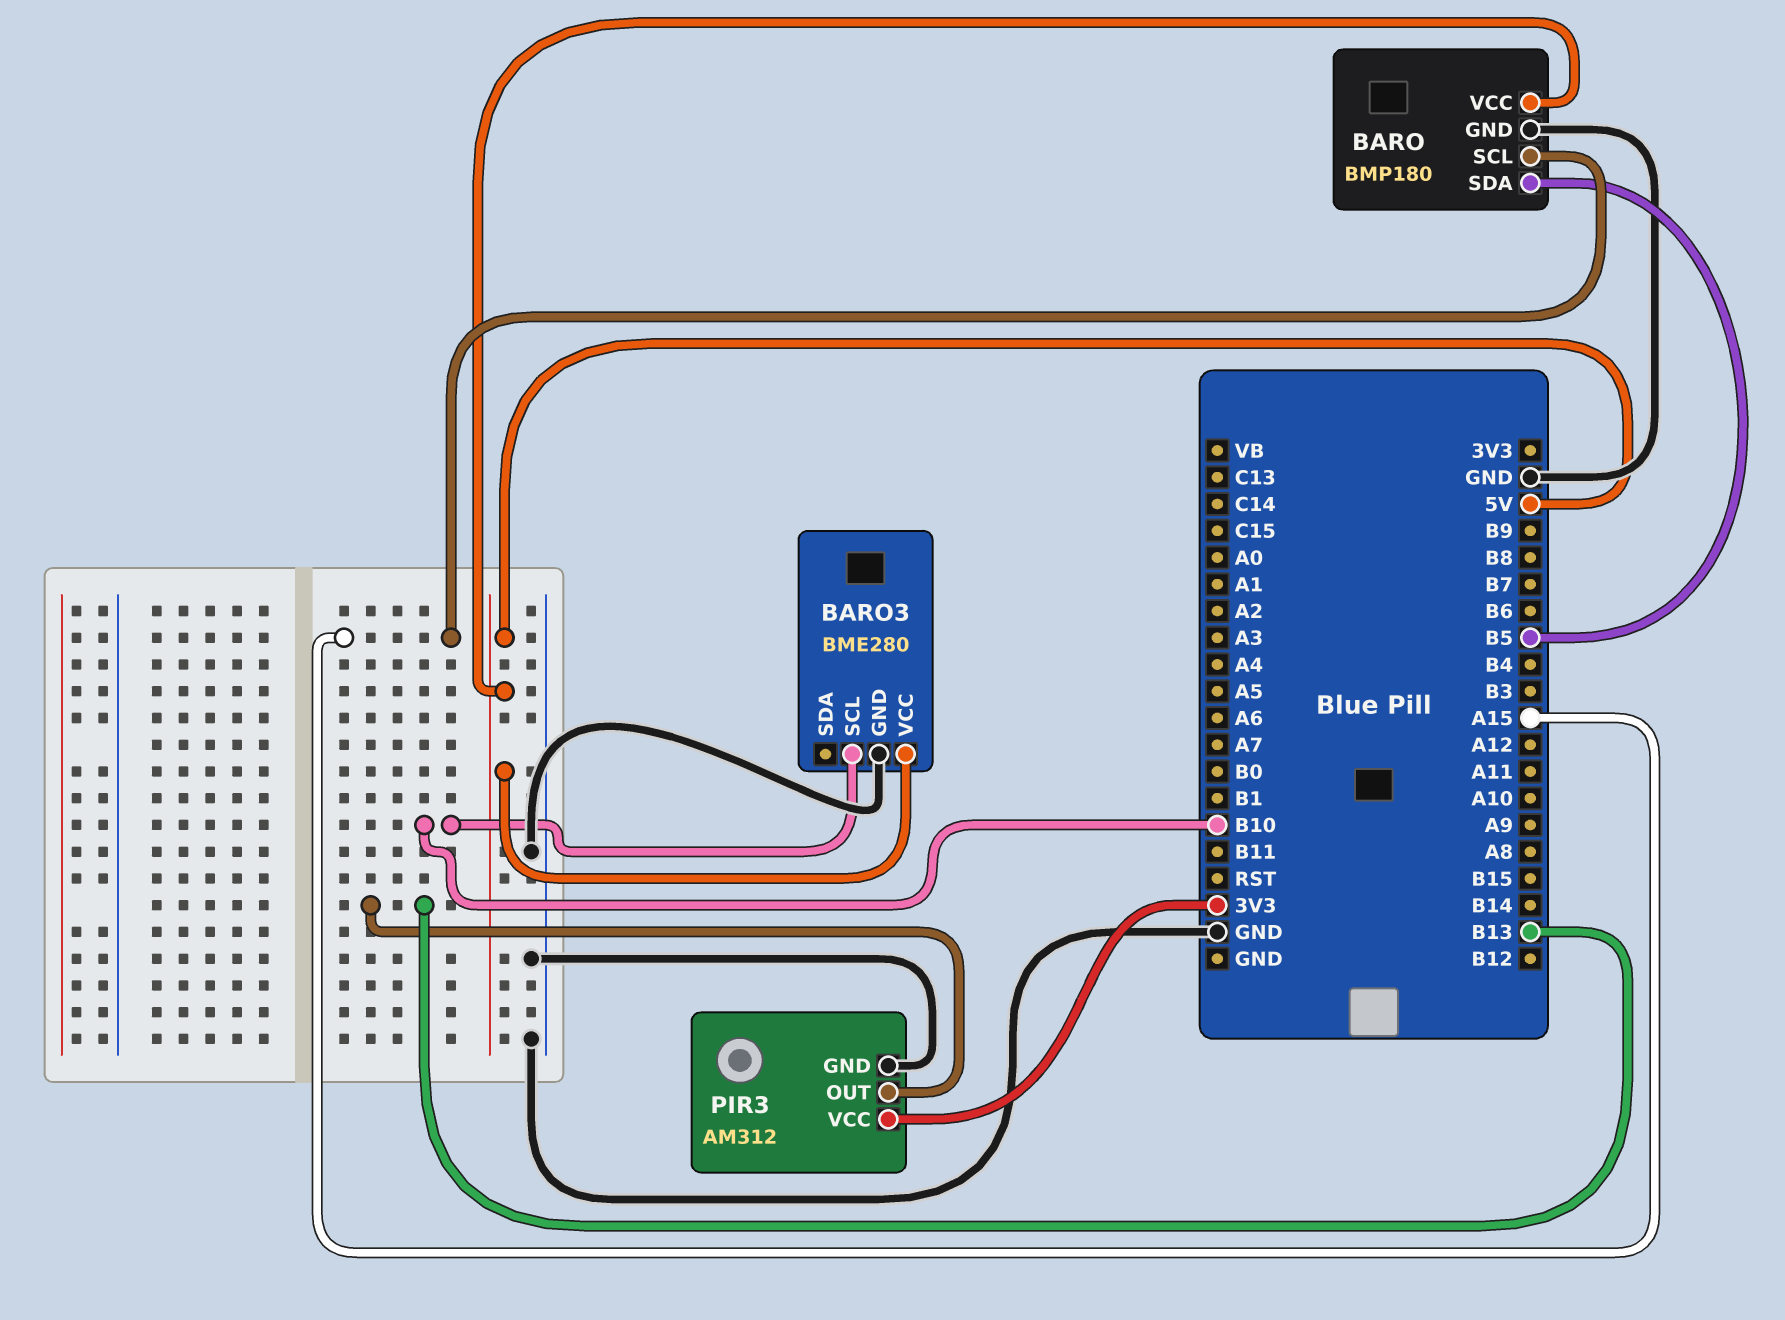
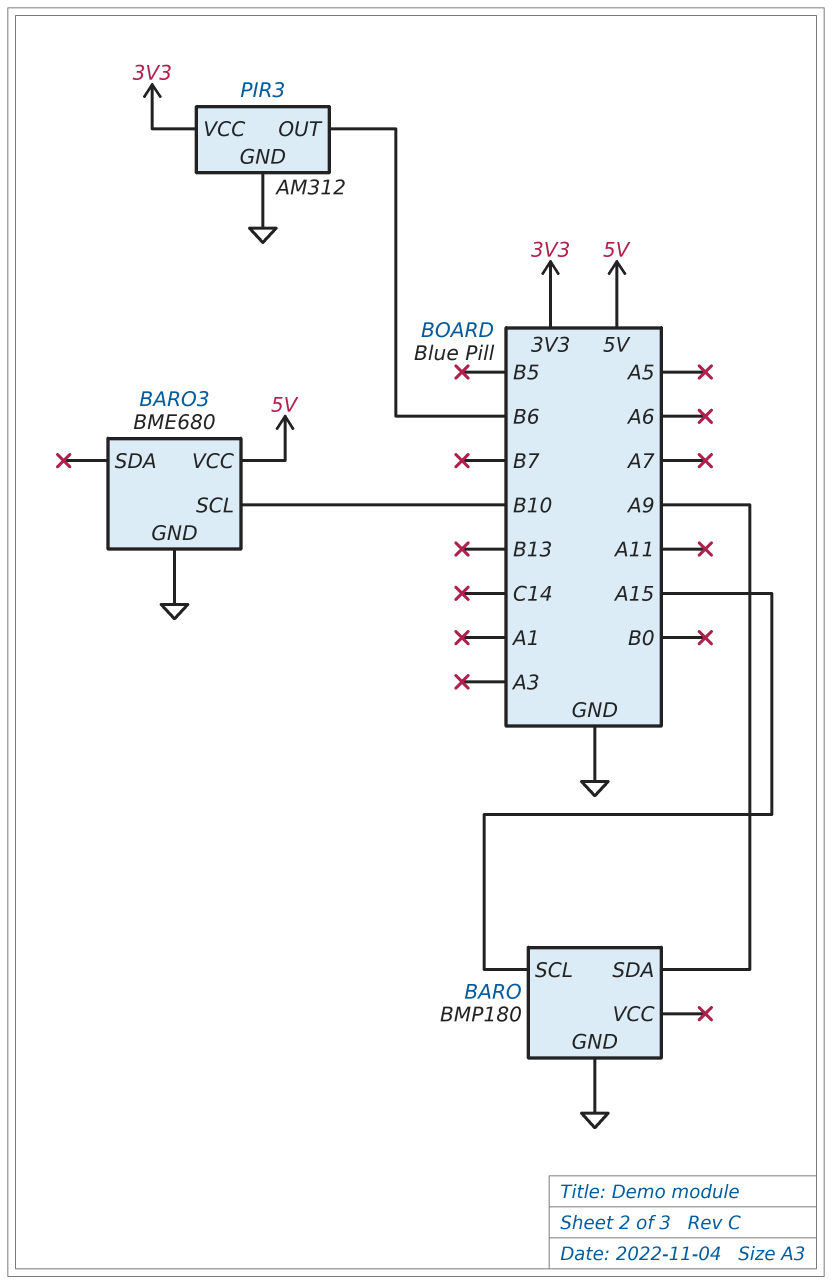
BARO pin SDA: B5 -> A9
BARO pin VCC: 5V -> none
BARO3: BME280 -> BME680
PIR3 pin OUT: B13 -> B6

